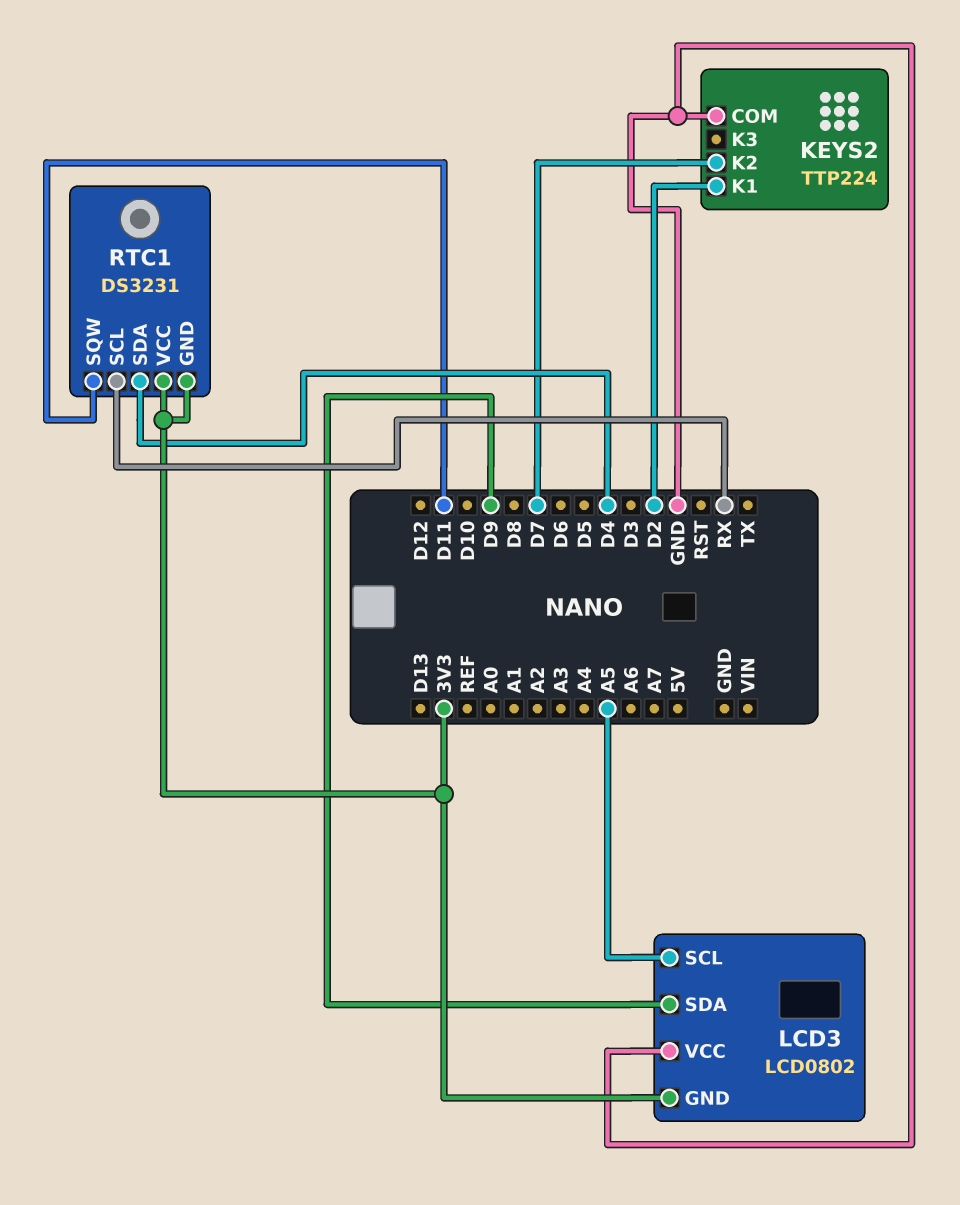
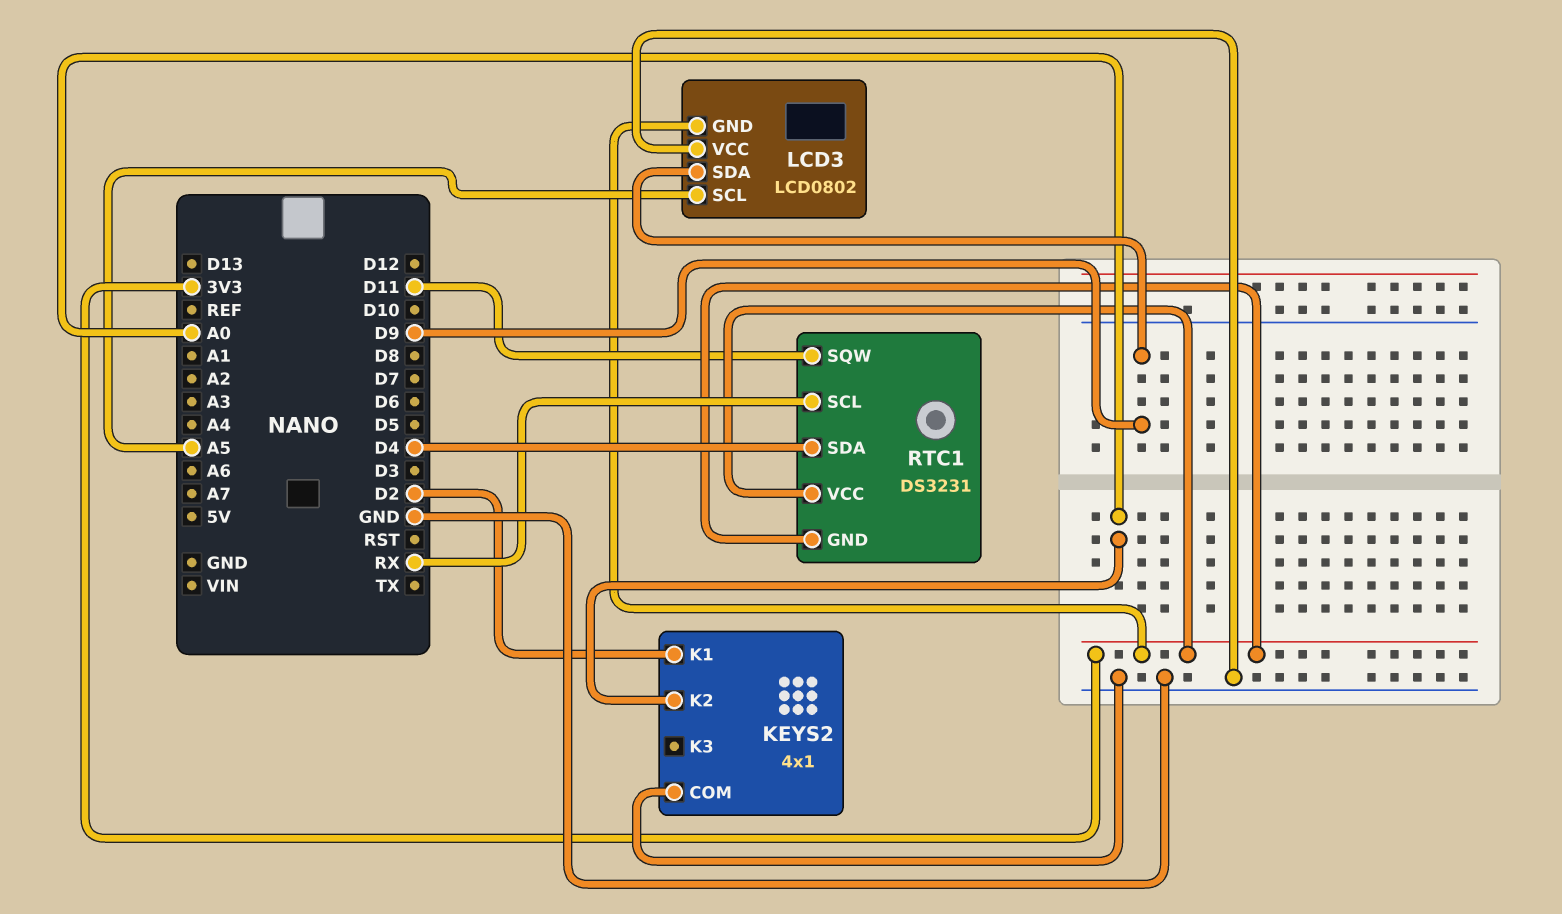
KEYS2: TTP224 -> 4x1
KEYS2 pin K2: D7 -> A0

